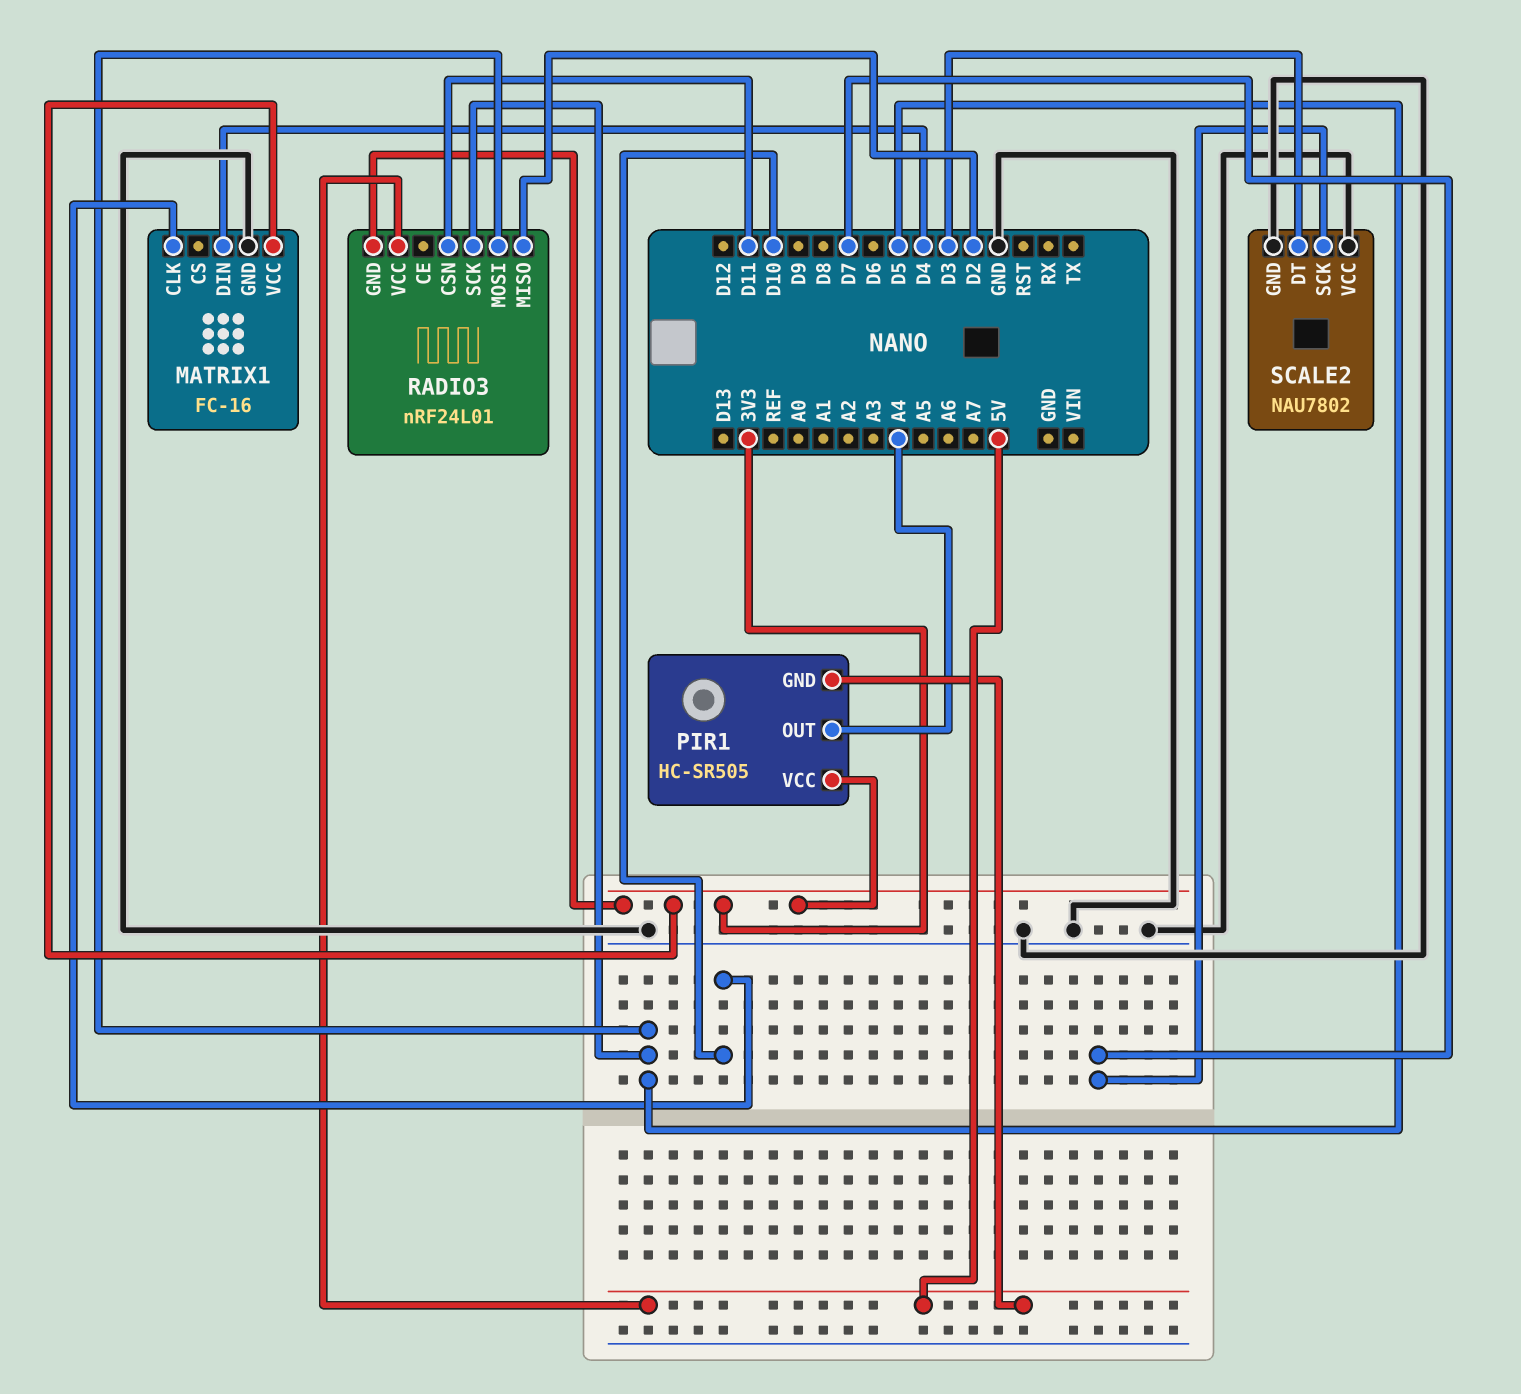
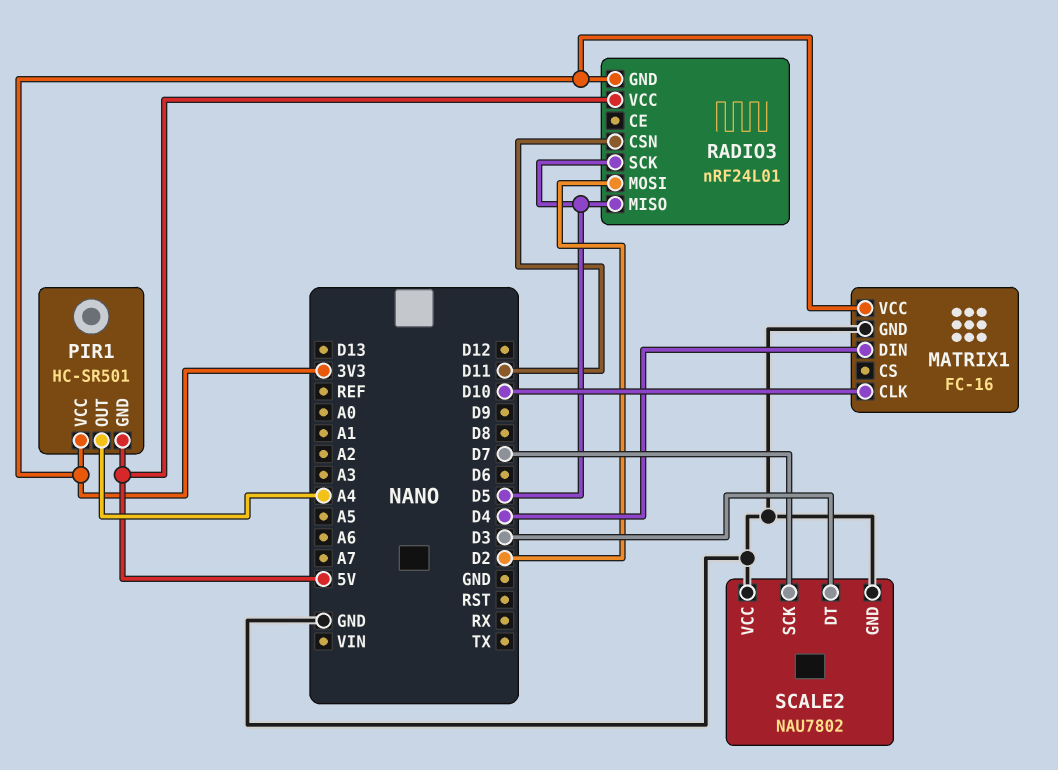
PIR1: HC-SR505 -> HC-SR501
RADIO3 pin MISO: D2 -> D5
RADIO3 pin MOSI: D5 -> D2

